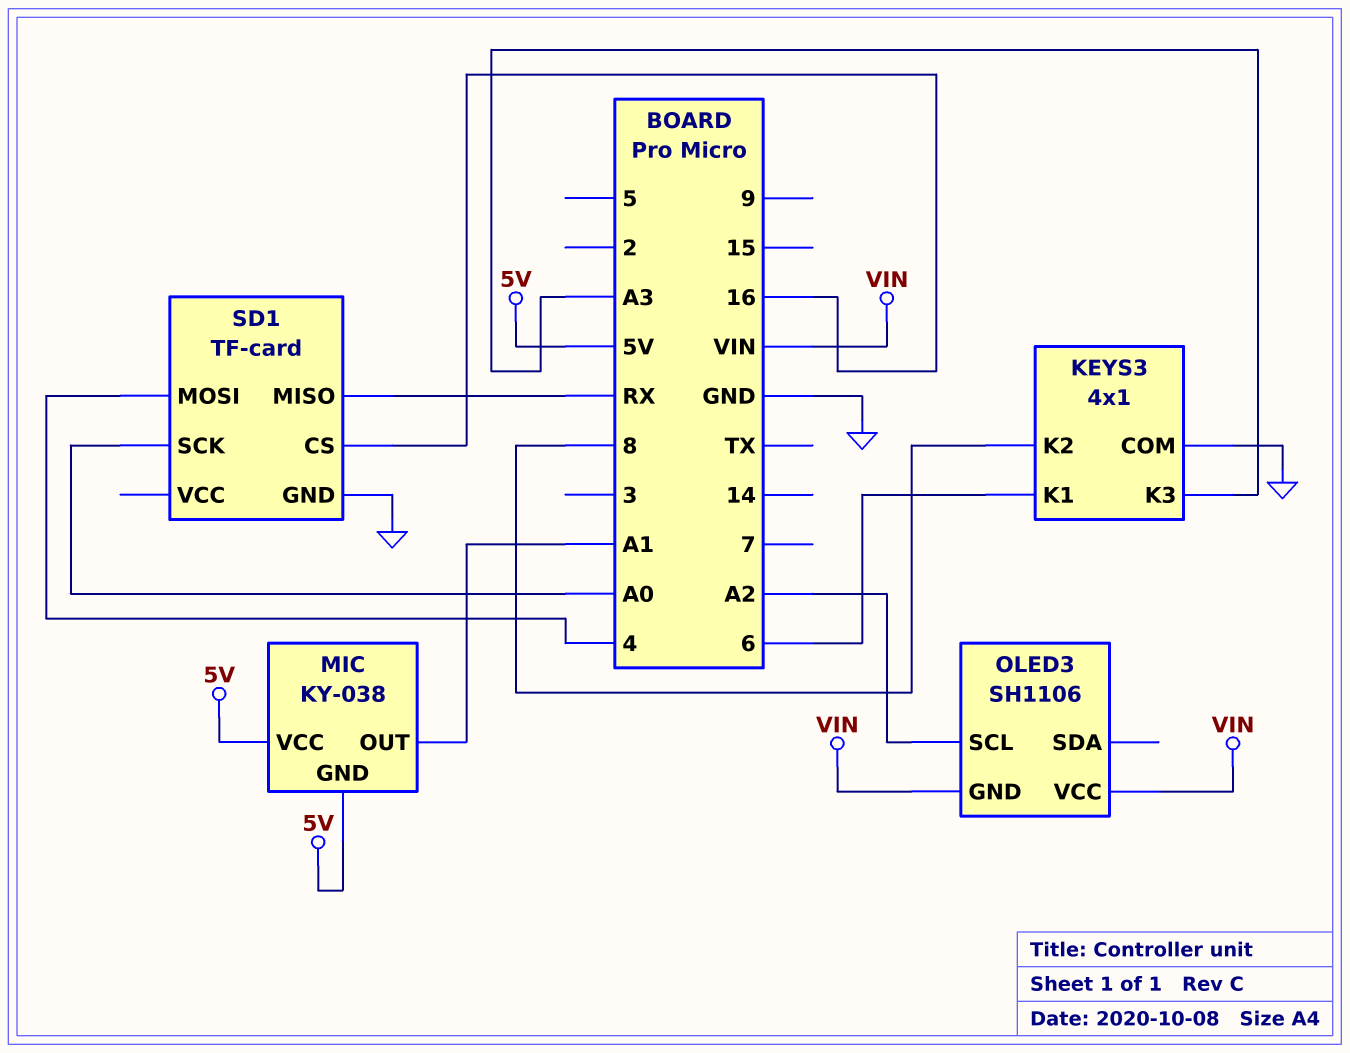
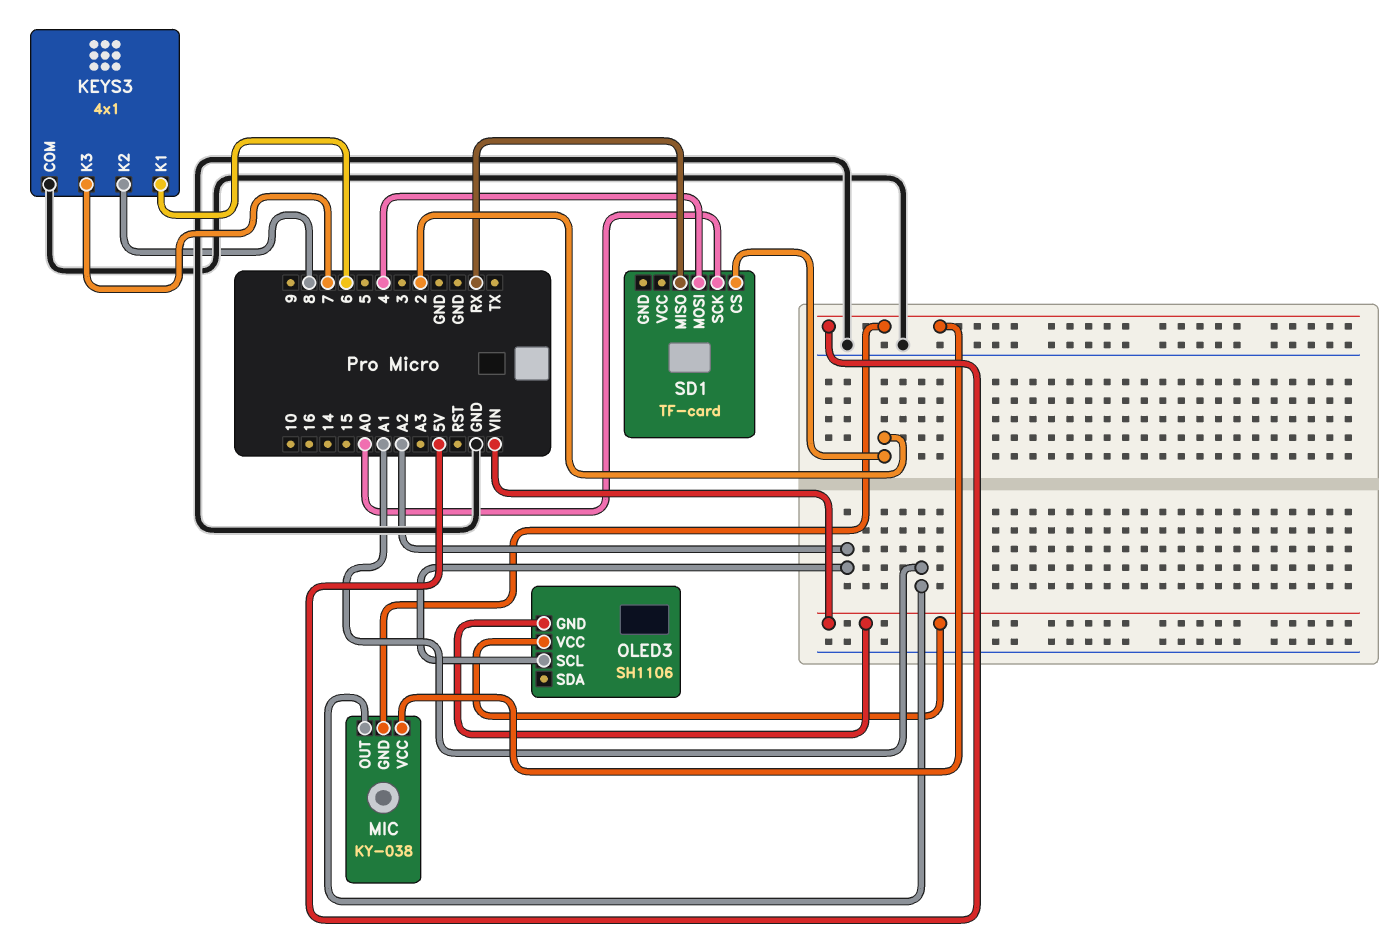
KEYS3 pin K3: A3 -> 7
SD1 pin CS: 16 -> 2
SD1 pin GND: GND -> none

